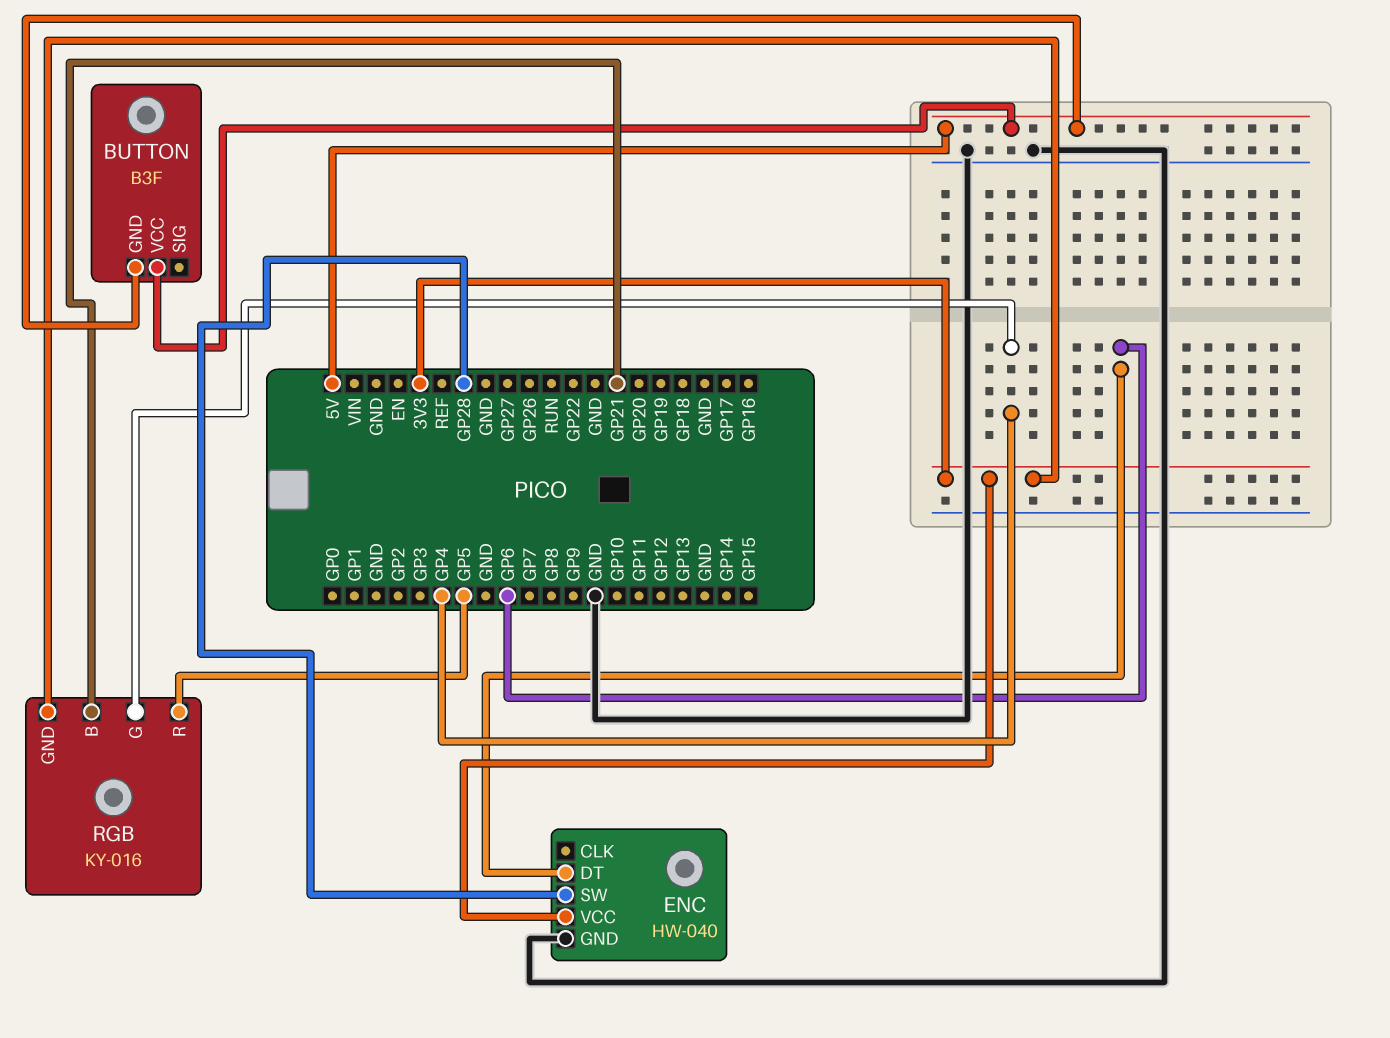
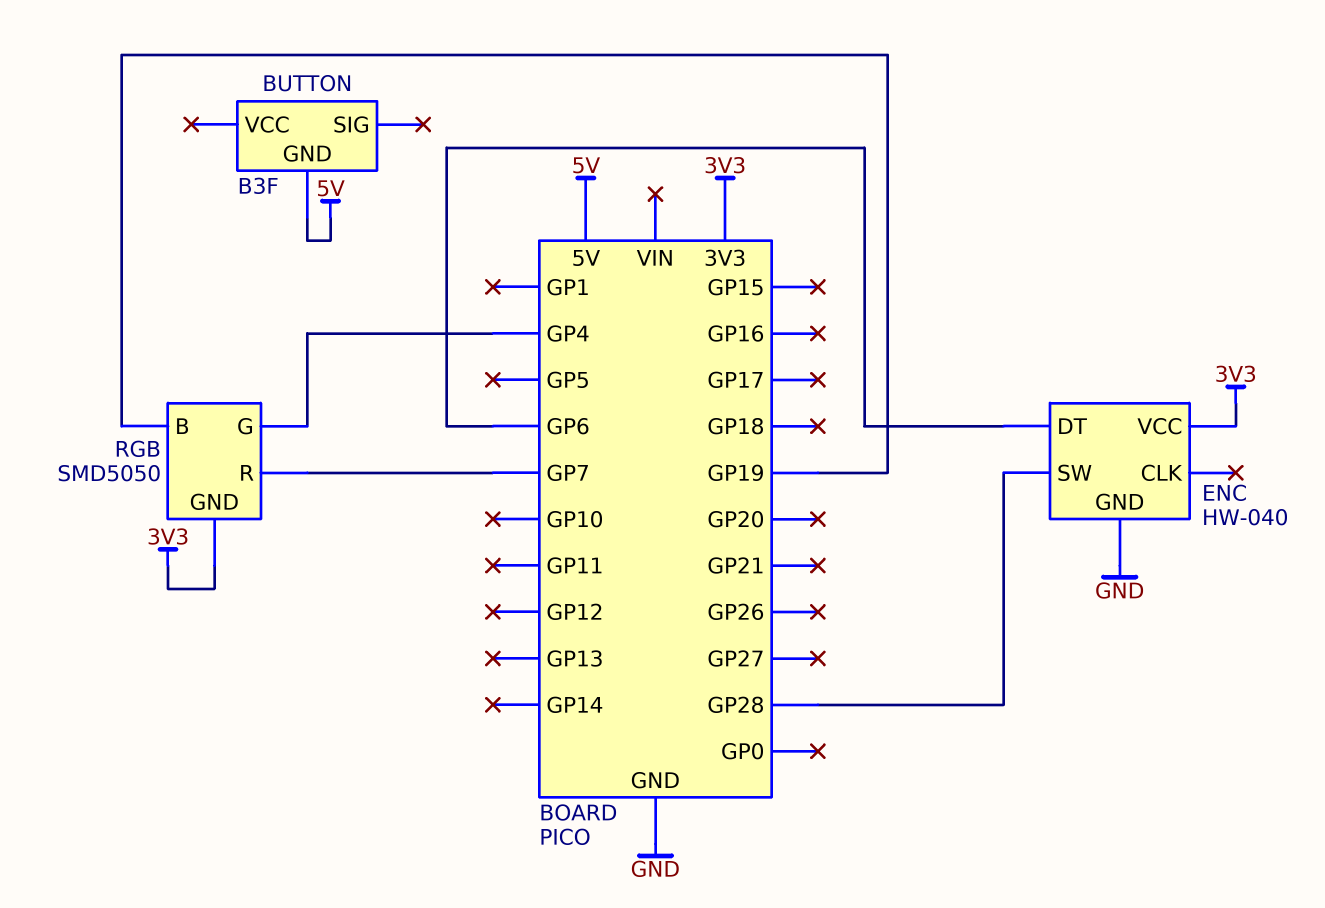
BUTTON pin VCC: 5V -> none
RGB: KY-016 -> SMD5050
RGB pin B: GP21 -> GP19
RGB pin R: GP5 -> GP7

